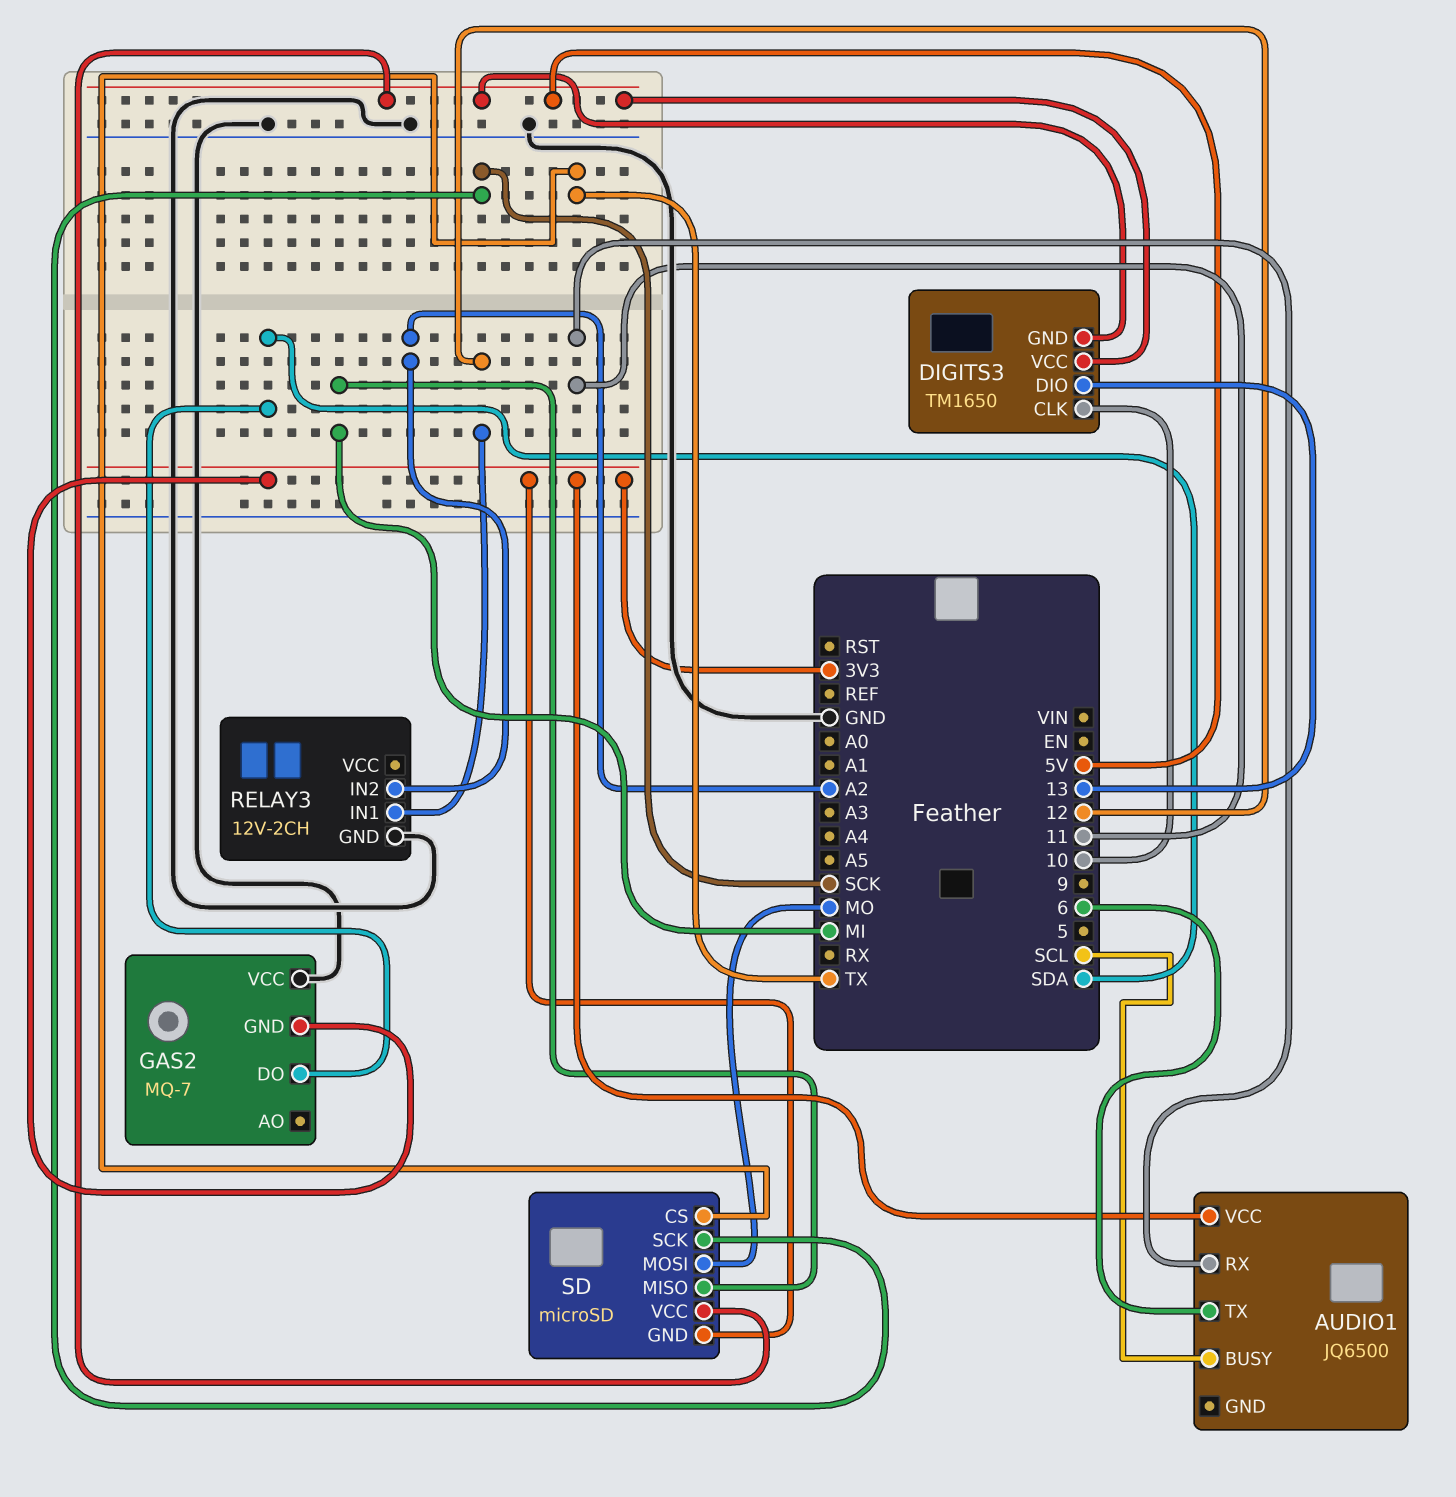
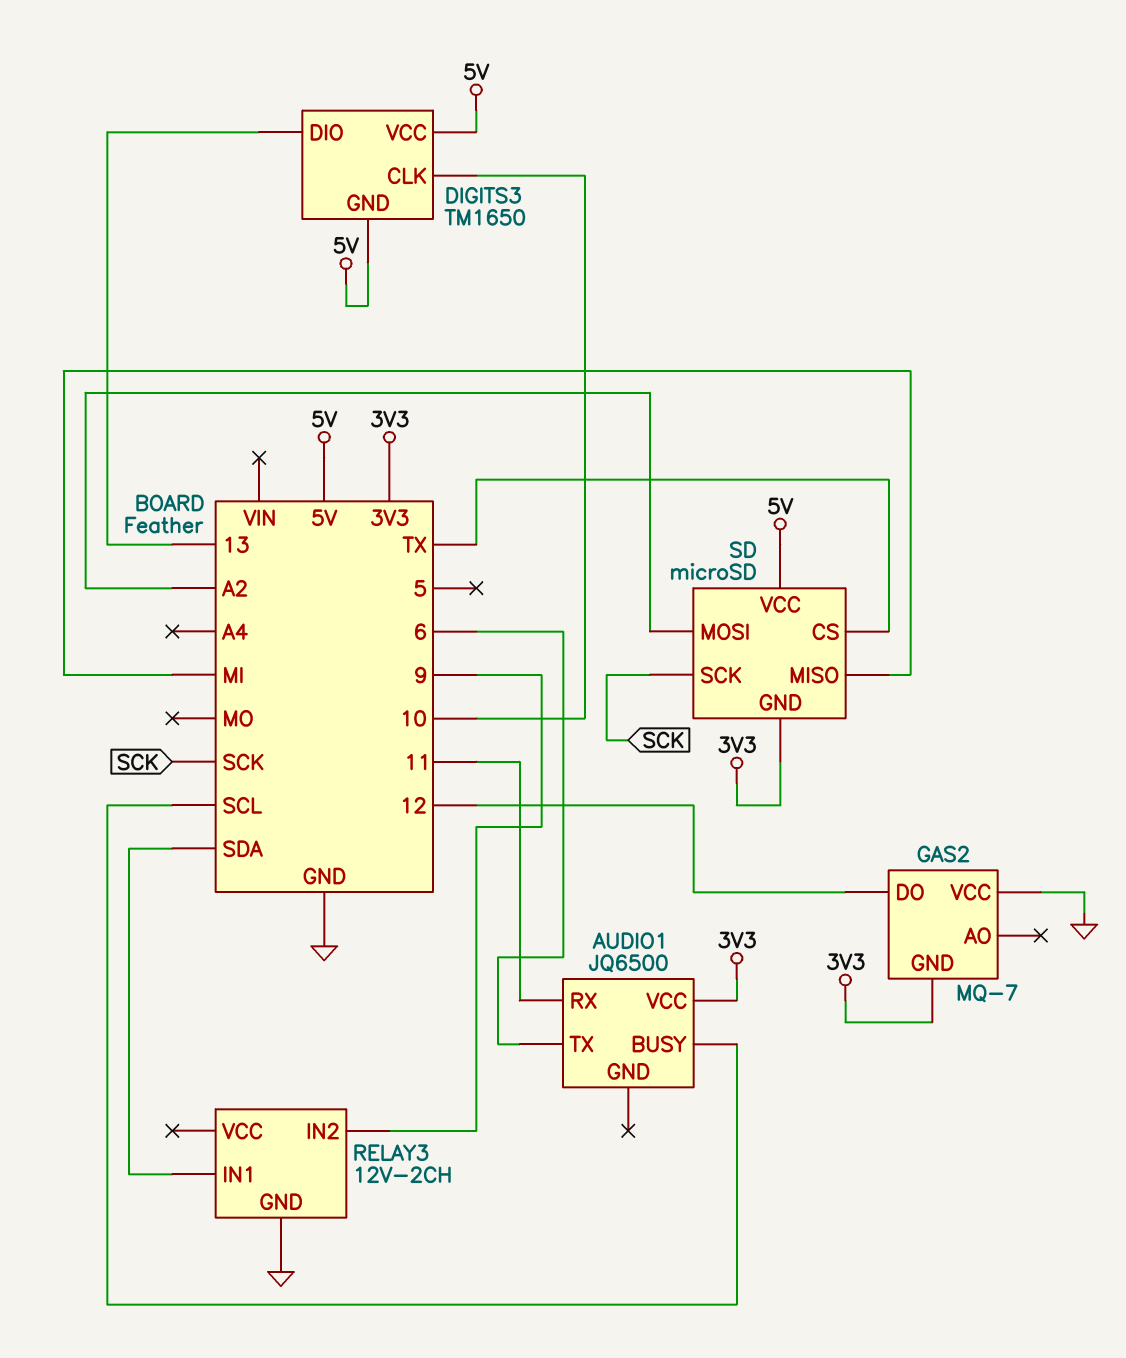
GAS2 pin DO: SDA -> 12
RELAY3 pin IN1: 12 -> SDA
RELAY3 pin IN2: A2 -> 9
SD pin MOSI: MO -> A2

